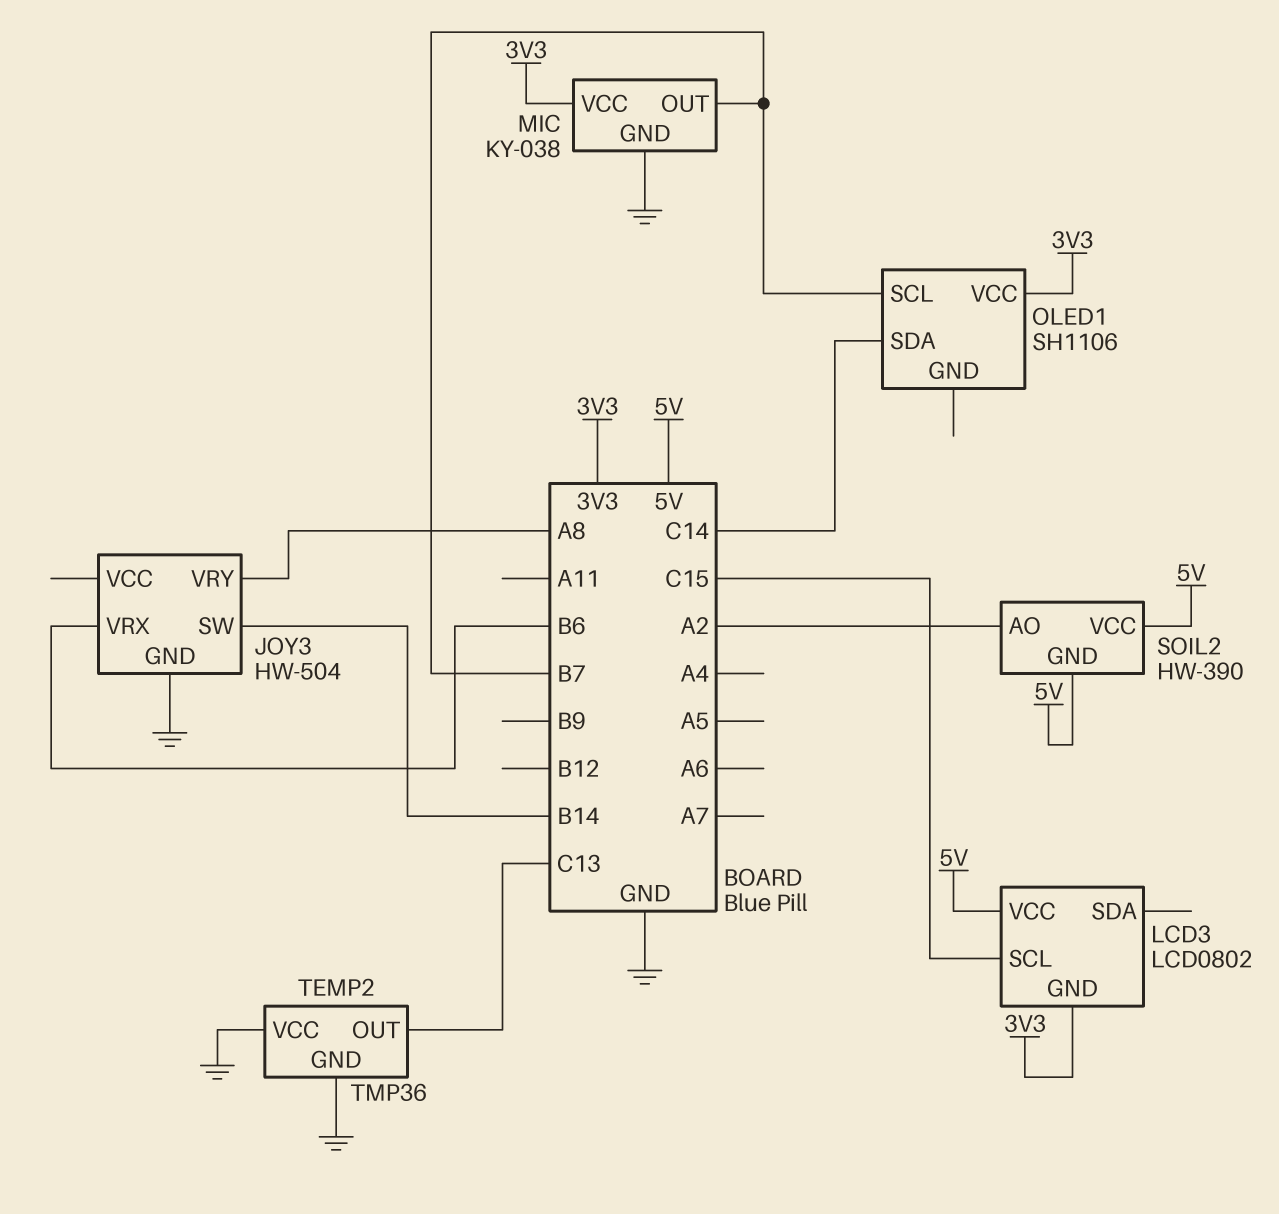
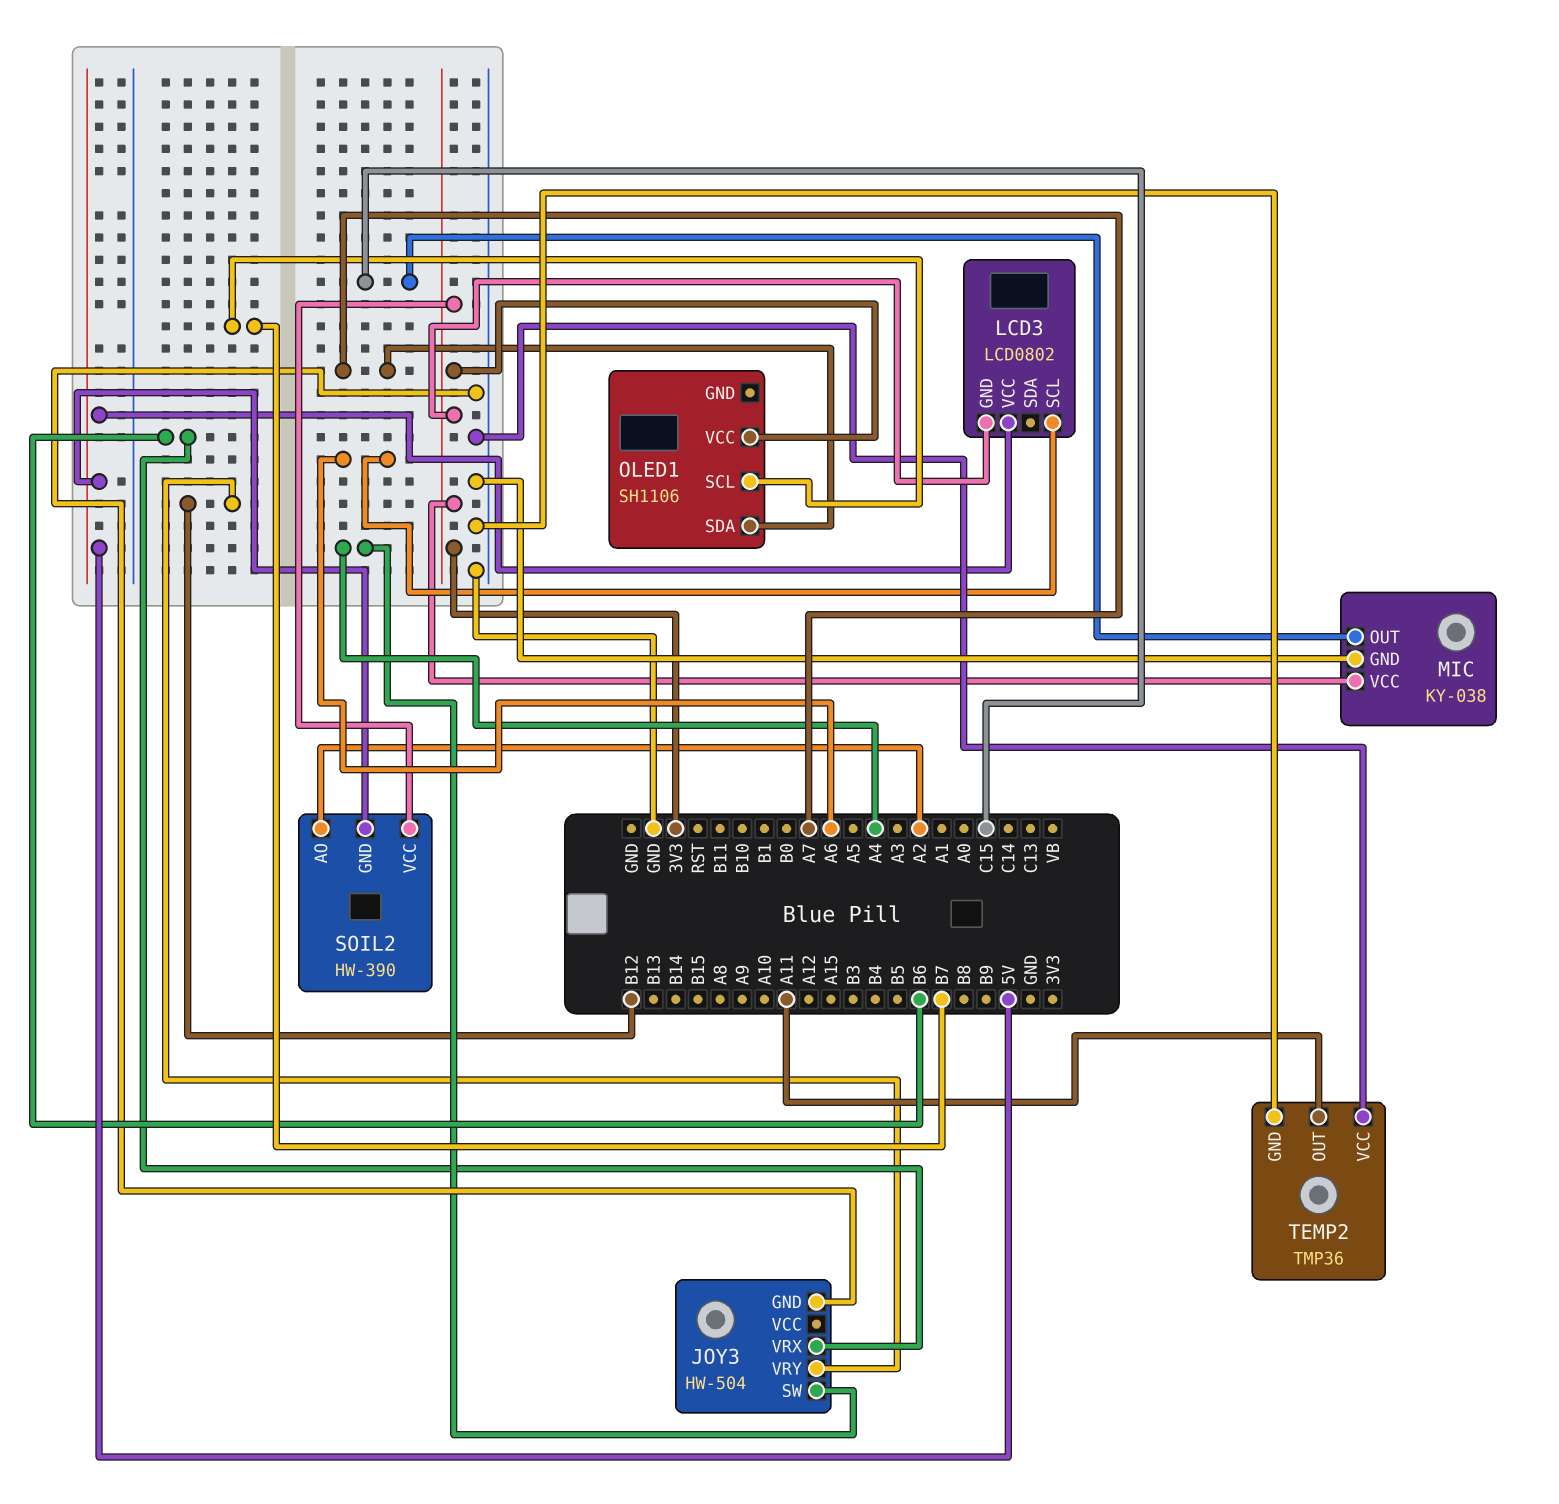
JOY3 pin SW: B14 -> A4
JOY3 pin VRY: A8 -> B12
LCD3 pin SCL: C15 -> A6
MIC pin OUT: B7 -> C15
OLED1 pin SDA: C14 -> A7
SOIL2 pin VCC: 5V -> 3V3
TEMP2 pin OUT: C13 -> A11

